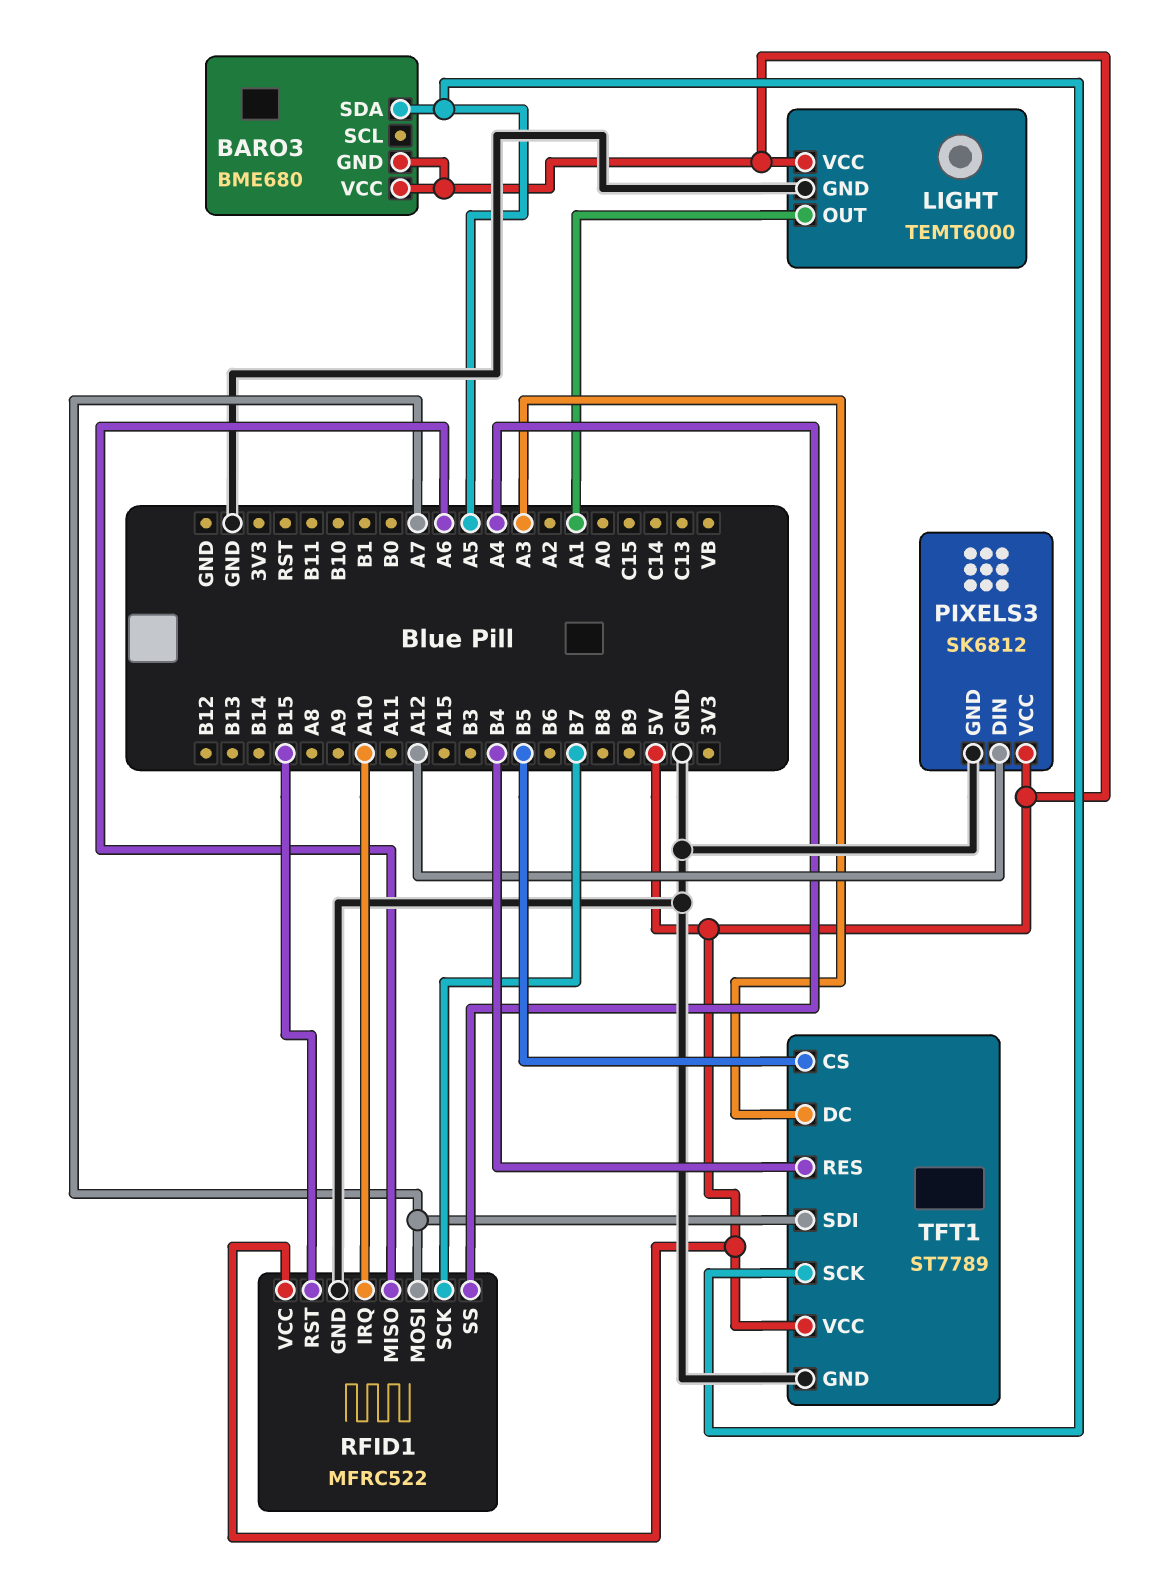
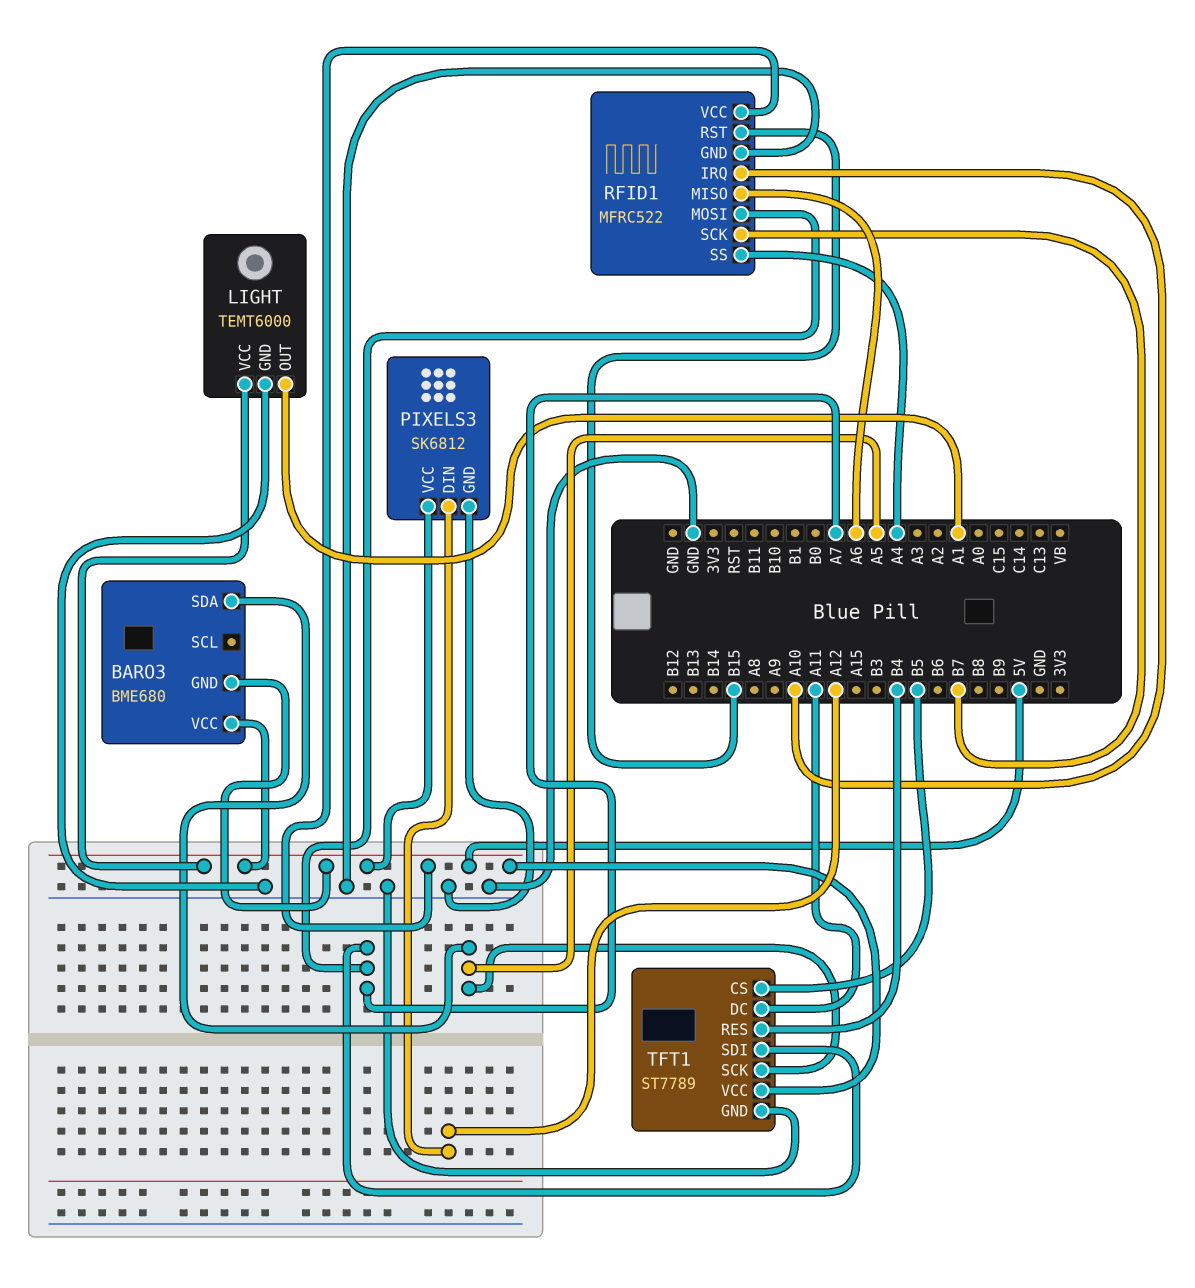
TFT1 pin DC: A3 -> A11

